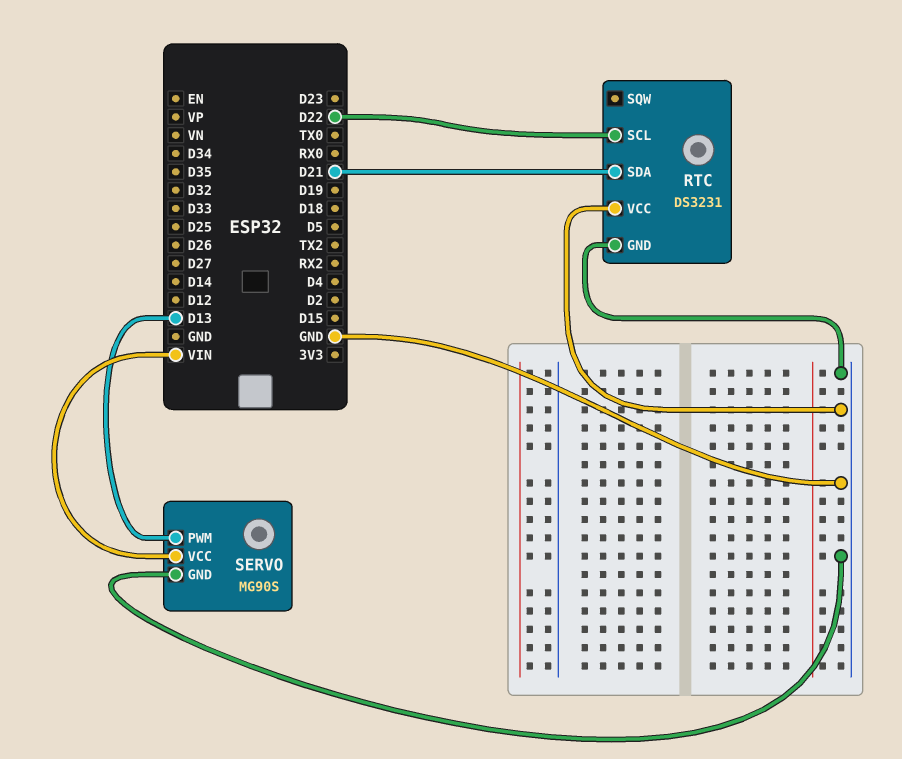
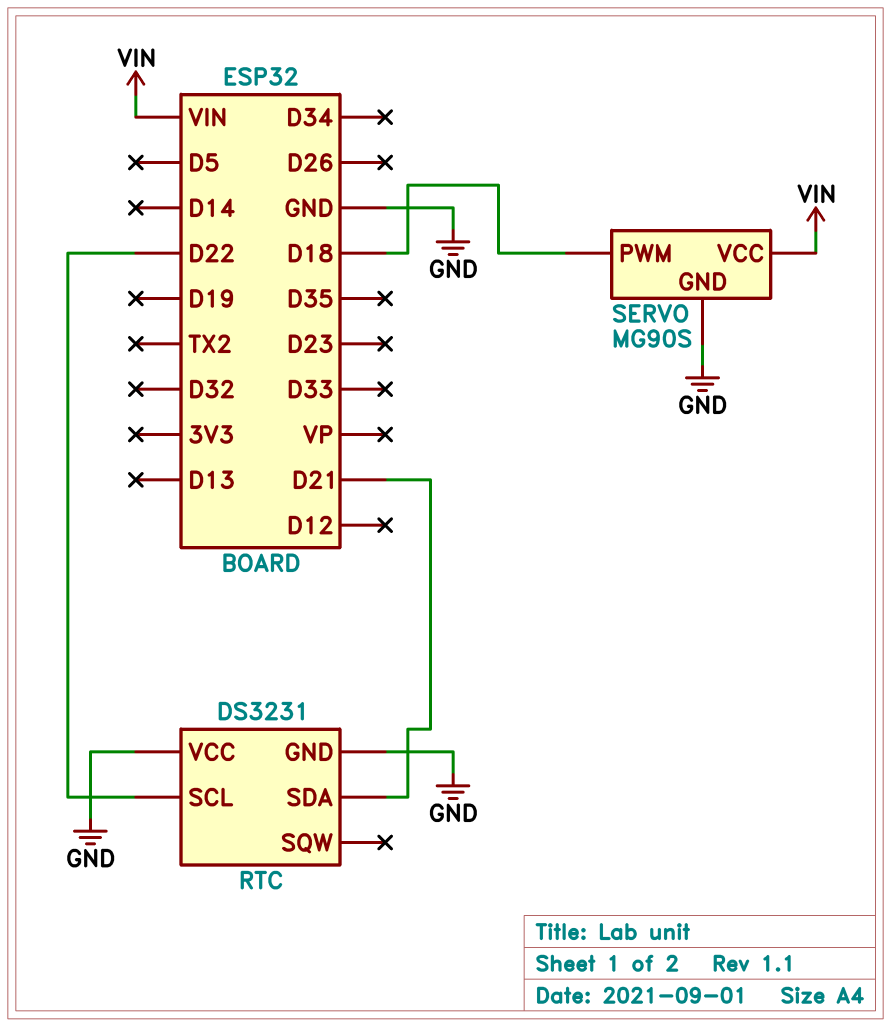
SERVO pin PWM: D13 -> D18

